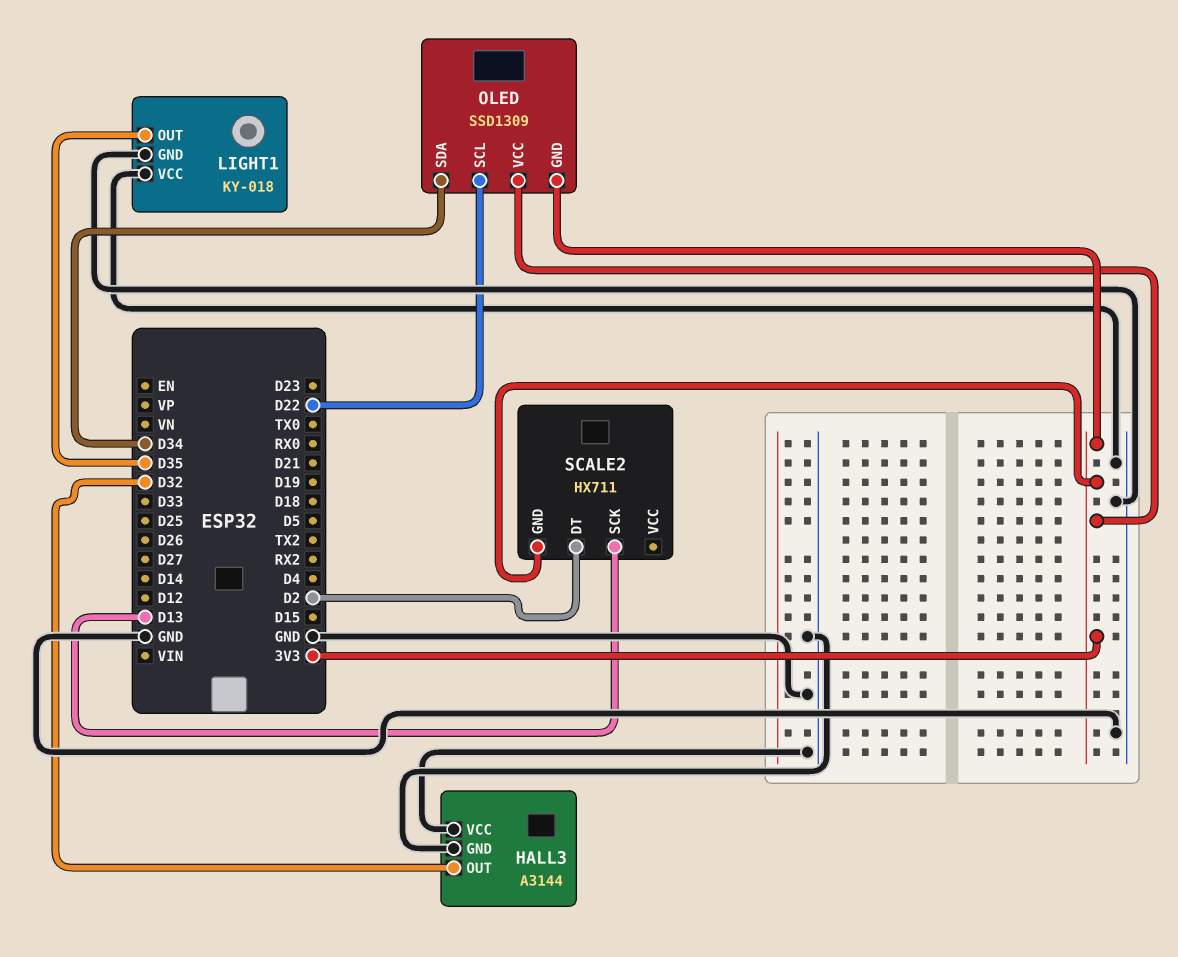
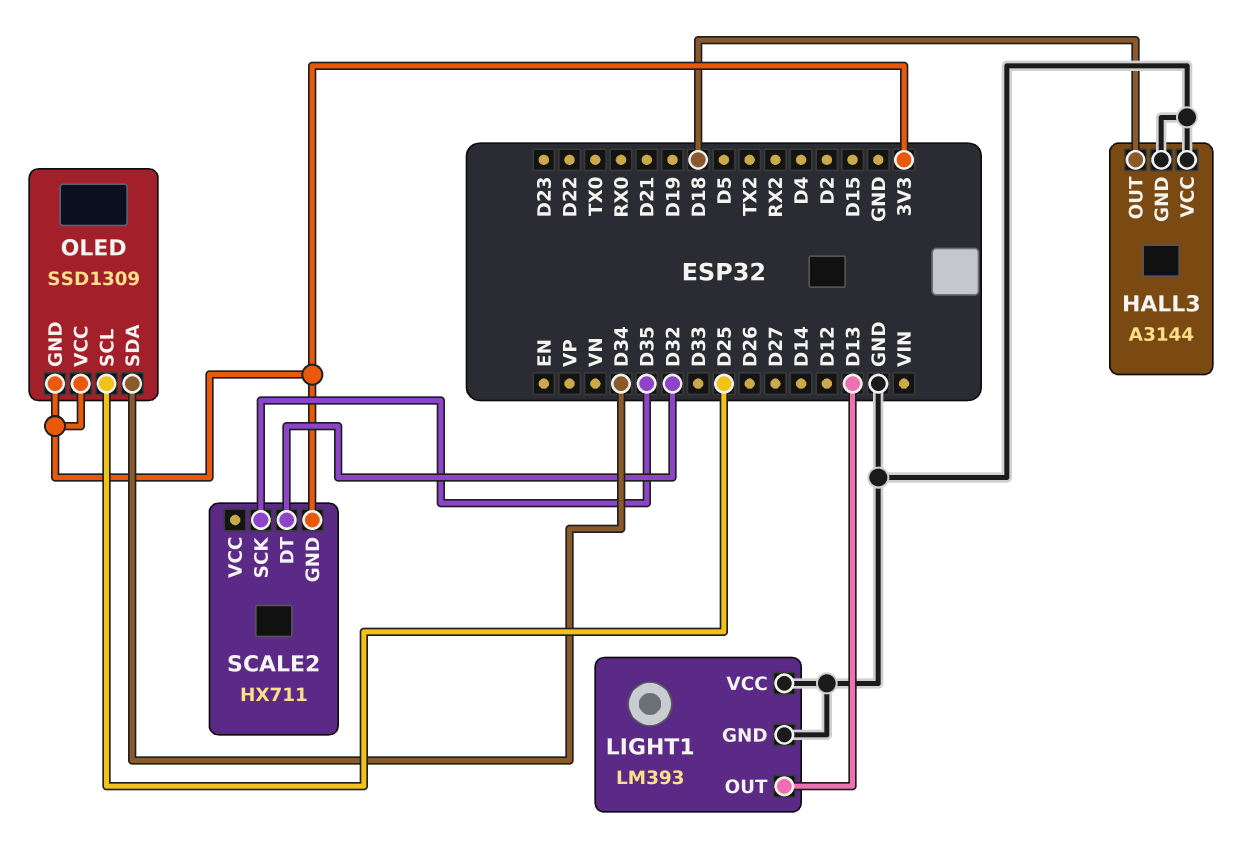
HALL3 pin OUT: D32 -> D18
LIGHT1: KY-018 -> LM393
LIGHT1 pin OUT: D35 -> D13
OLED pin SCL: D22 -> D25
SCALE2 pin DT: D2 -> D32
SCALE2 pin SCK: D13 -> D35

